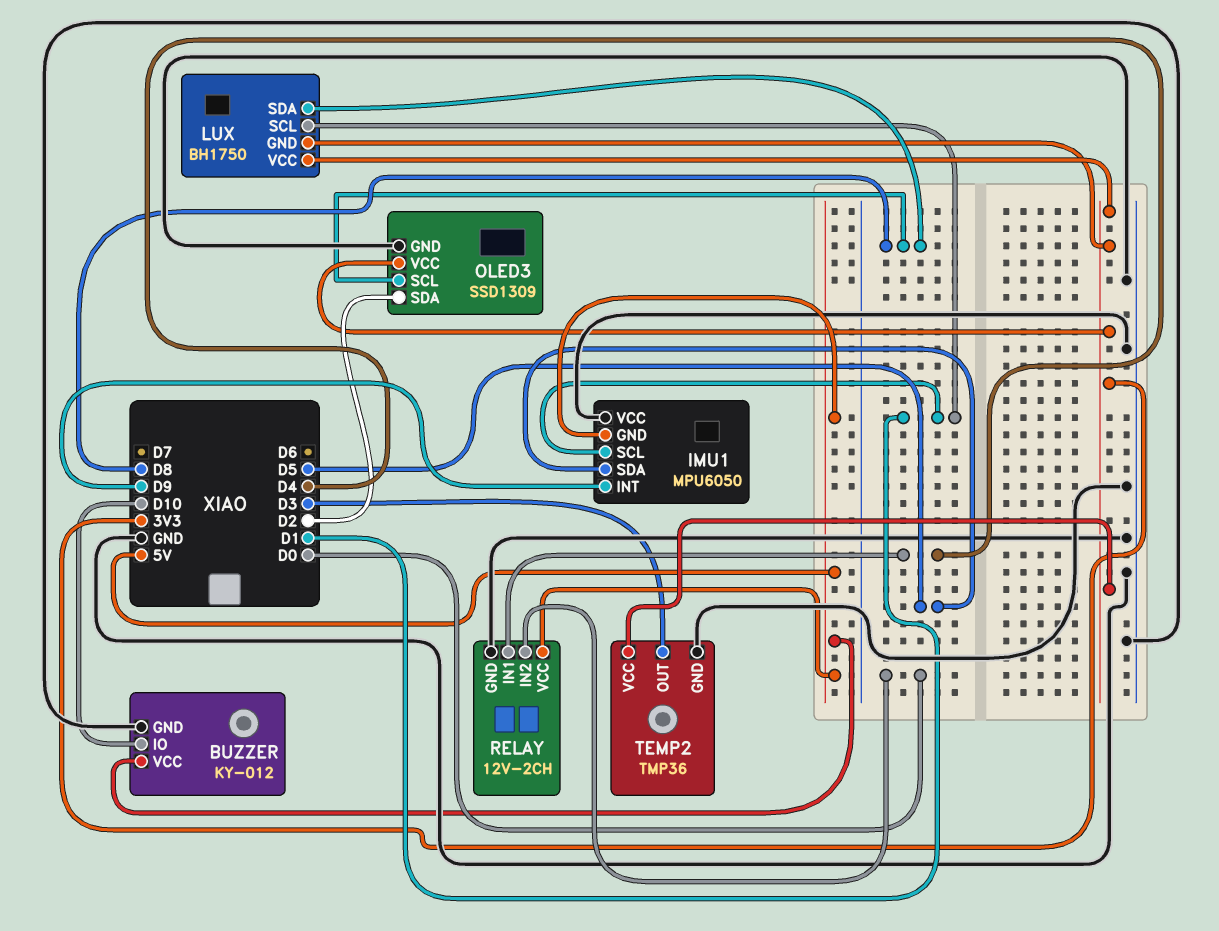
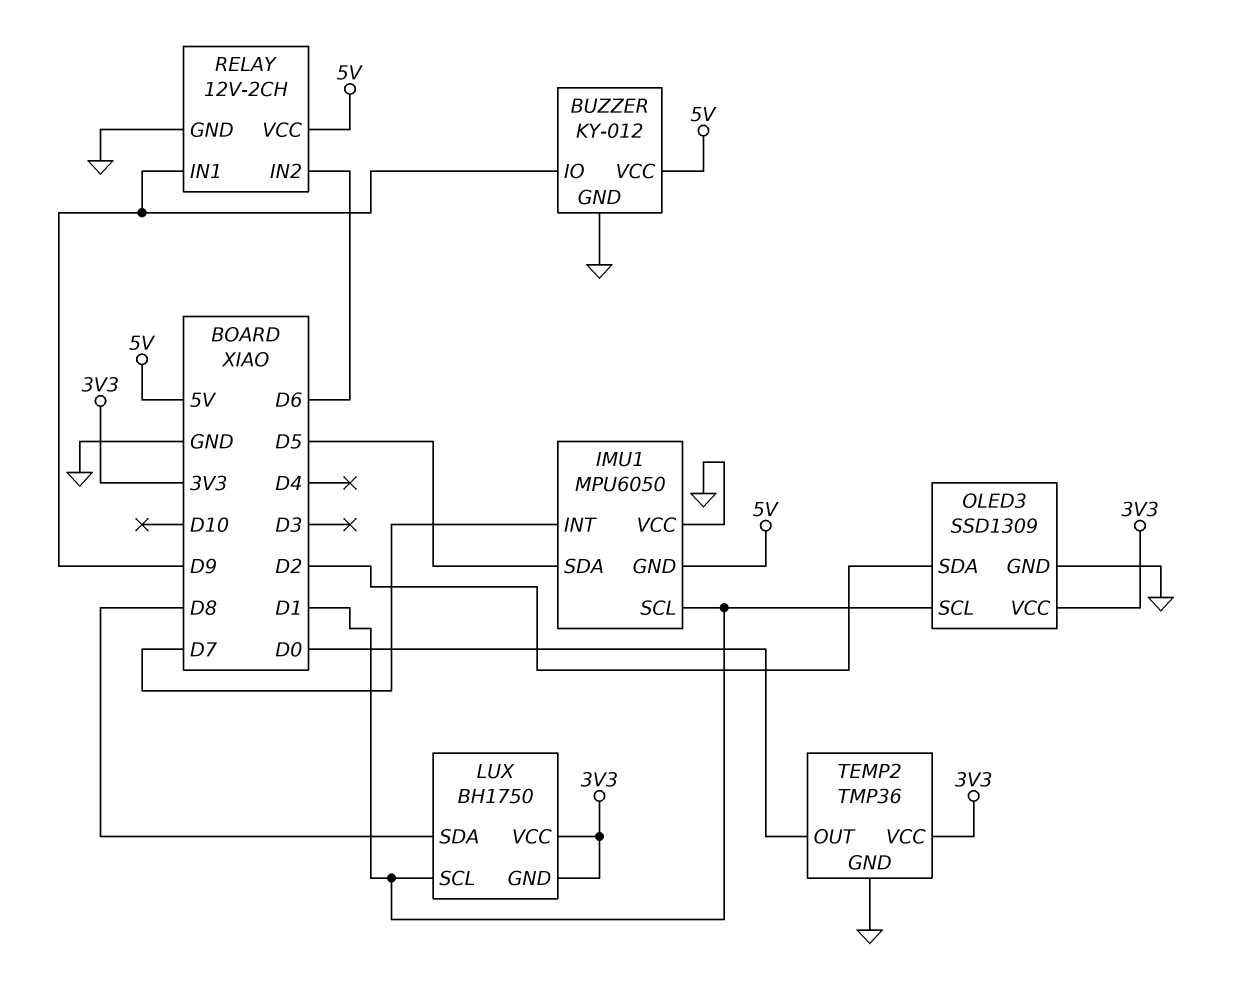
BUZZER pin IO: D10 -> D9
IMU1 pin INT: D9 -> D7
OLED3 pin SCL: D8 -> D1
RELAY pin IN1: D4 -> D9
RELAY pin IN2: D0 -> D6
TEMP2 pin OUT: D3 -> D0

